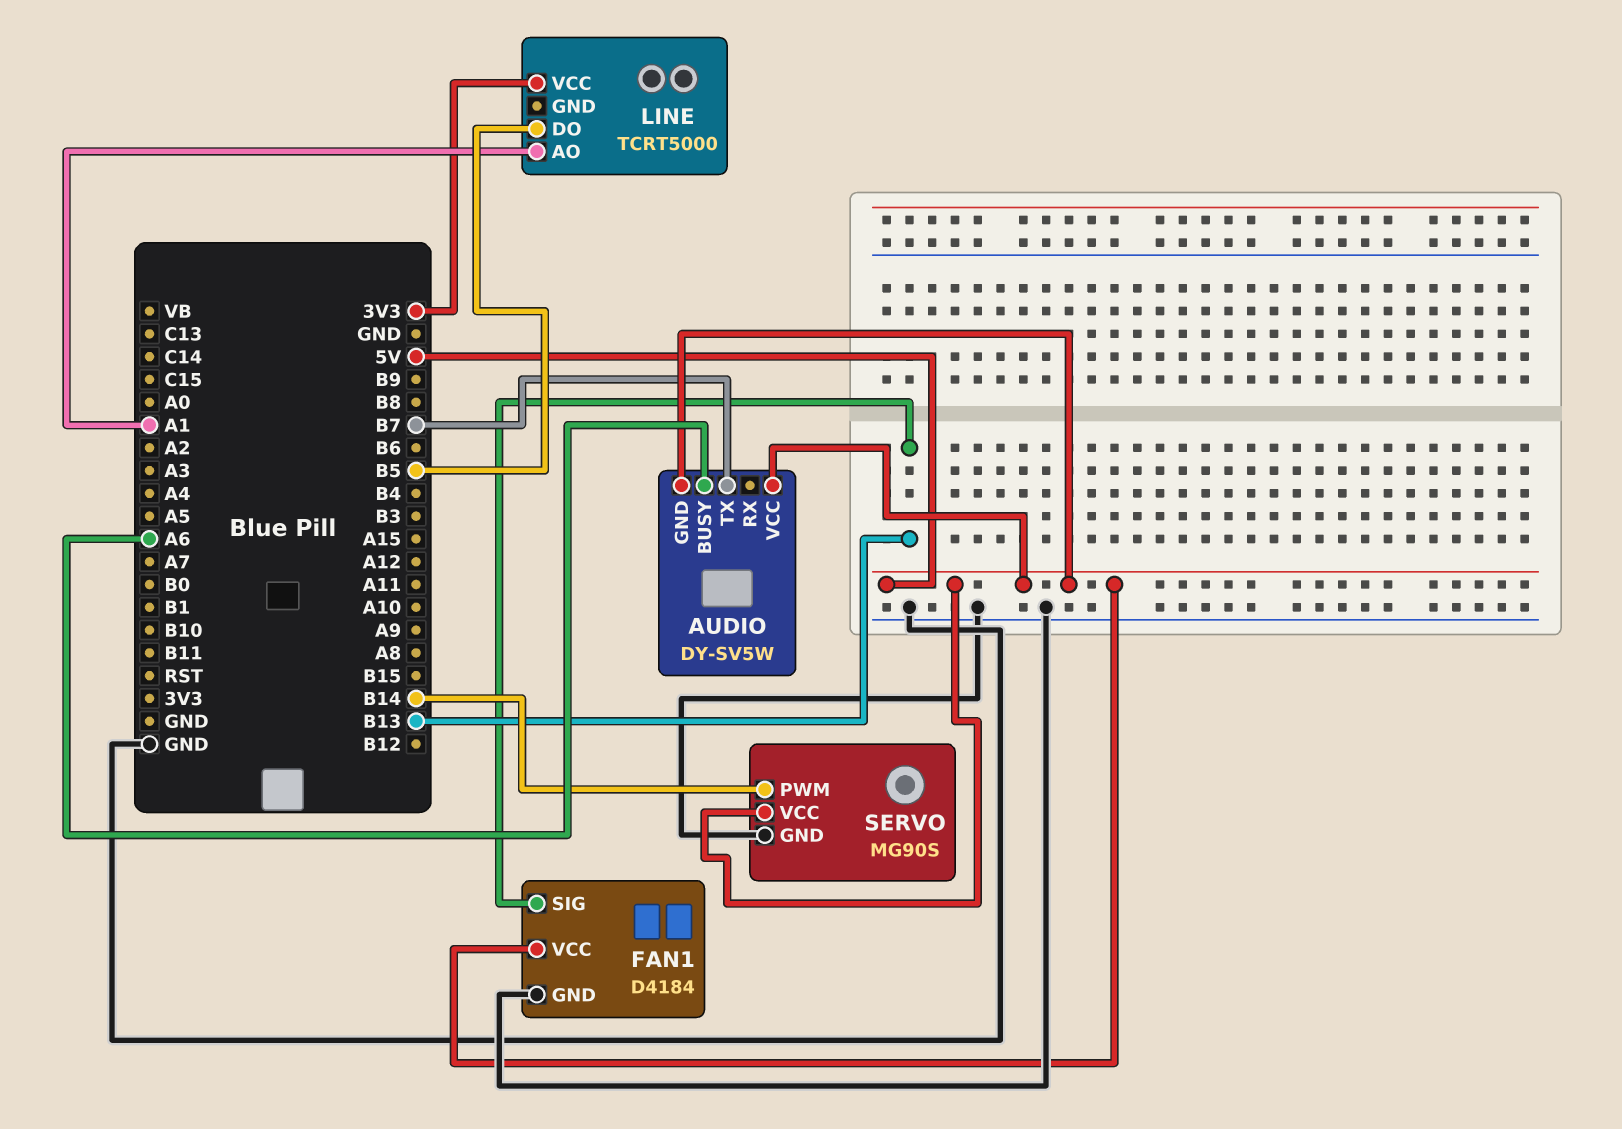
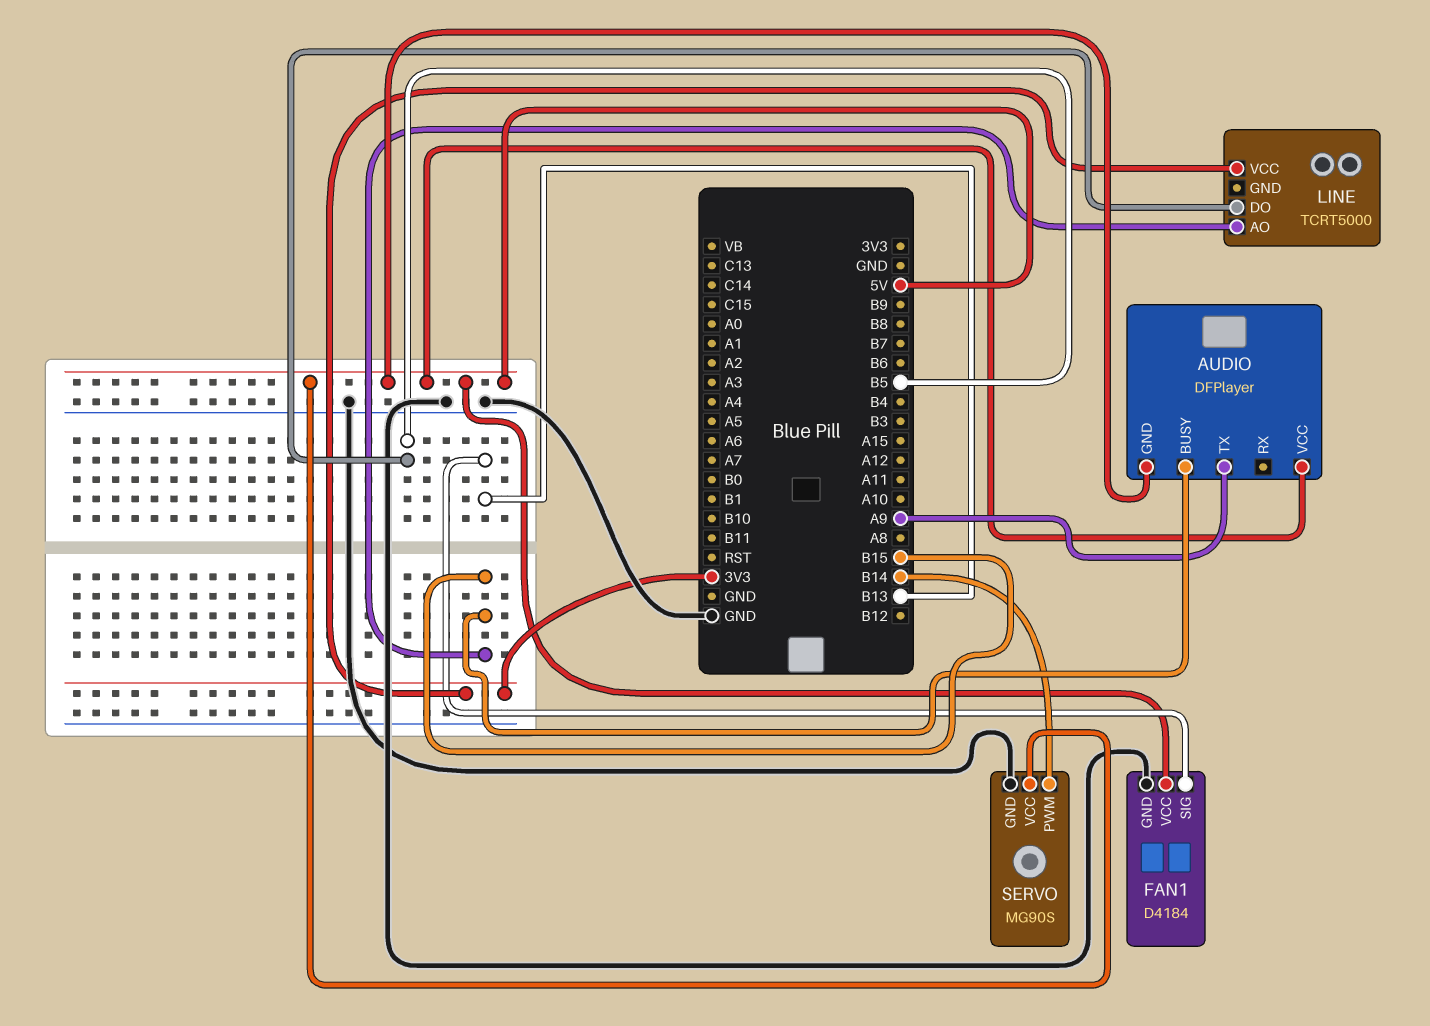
AUDIO: DY-SV5W -> DFPlayer
AUDIO pin BUSY: A6 -> B15
AUDIO pin TX: B7 -> A9
LINE pin AO: A1 -> B15

